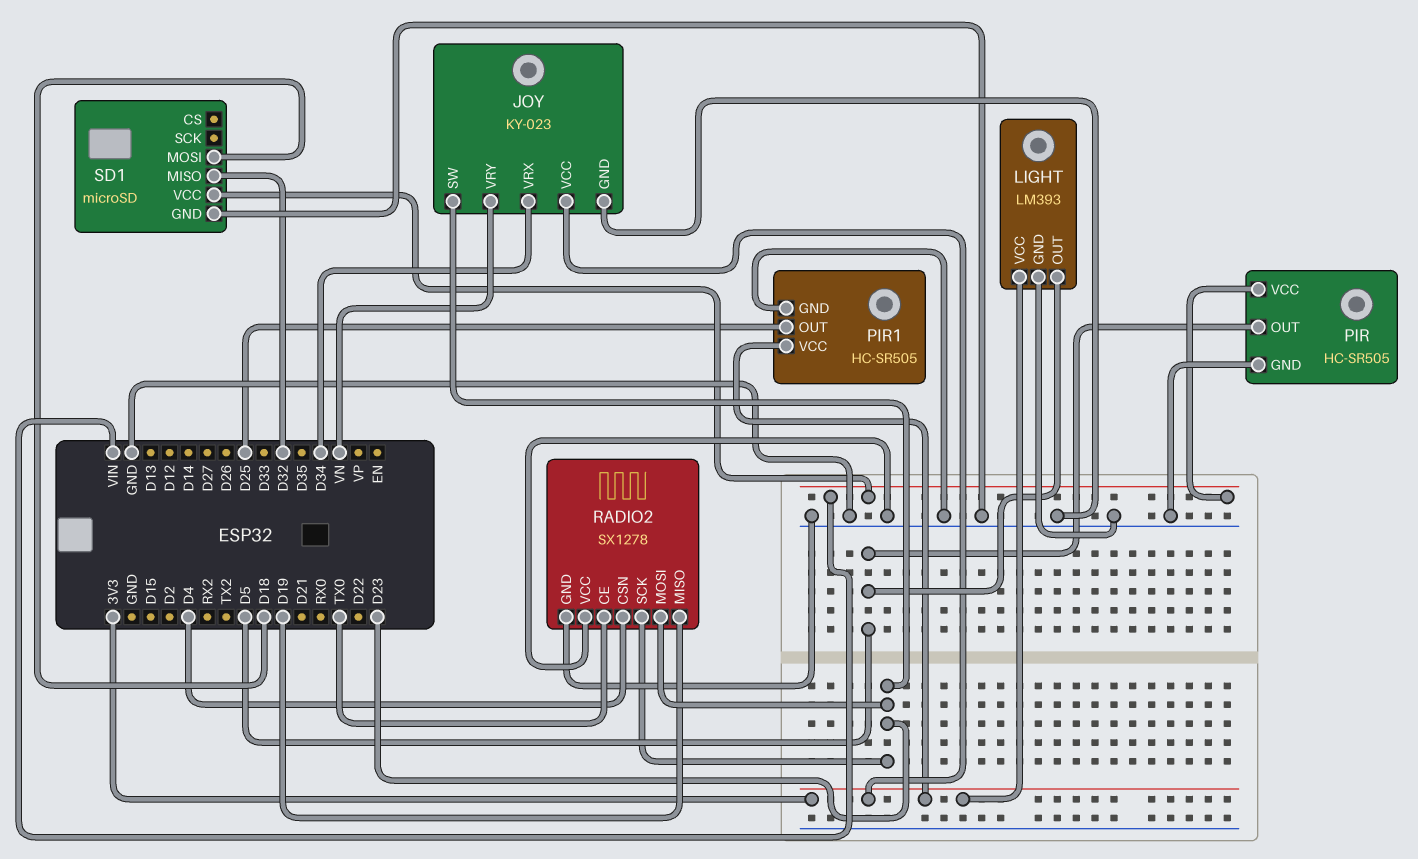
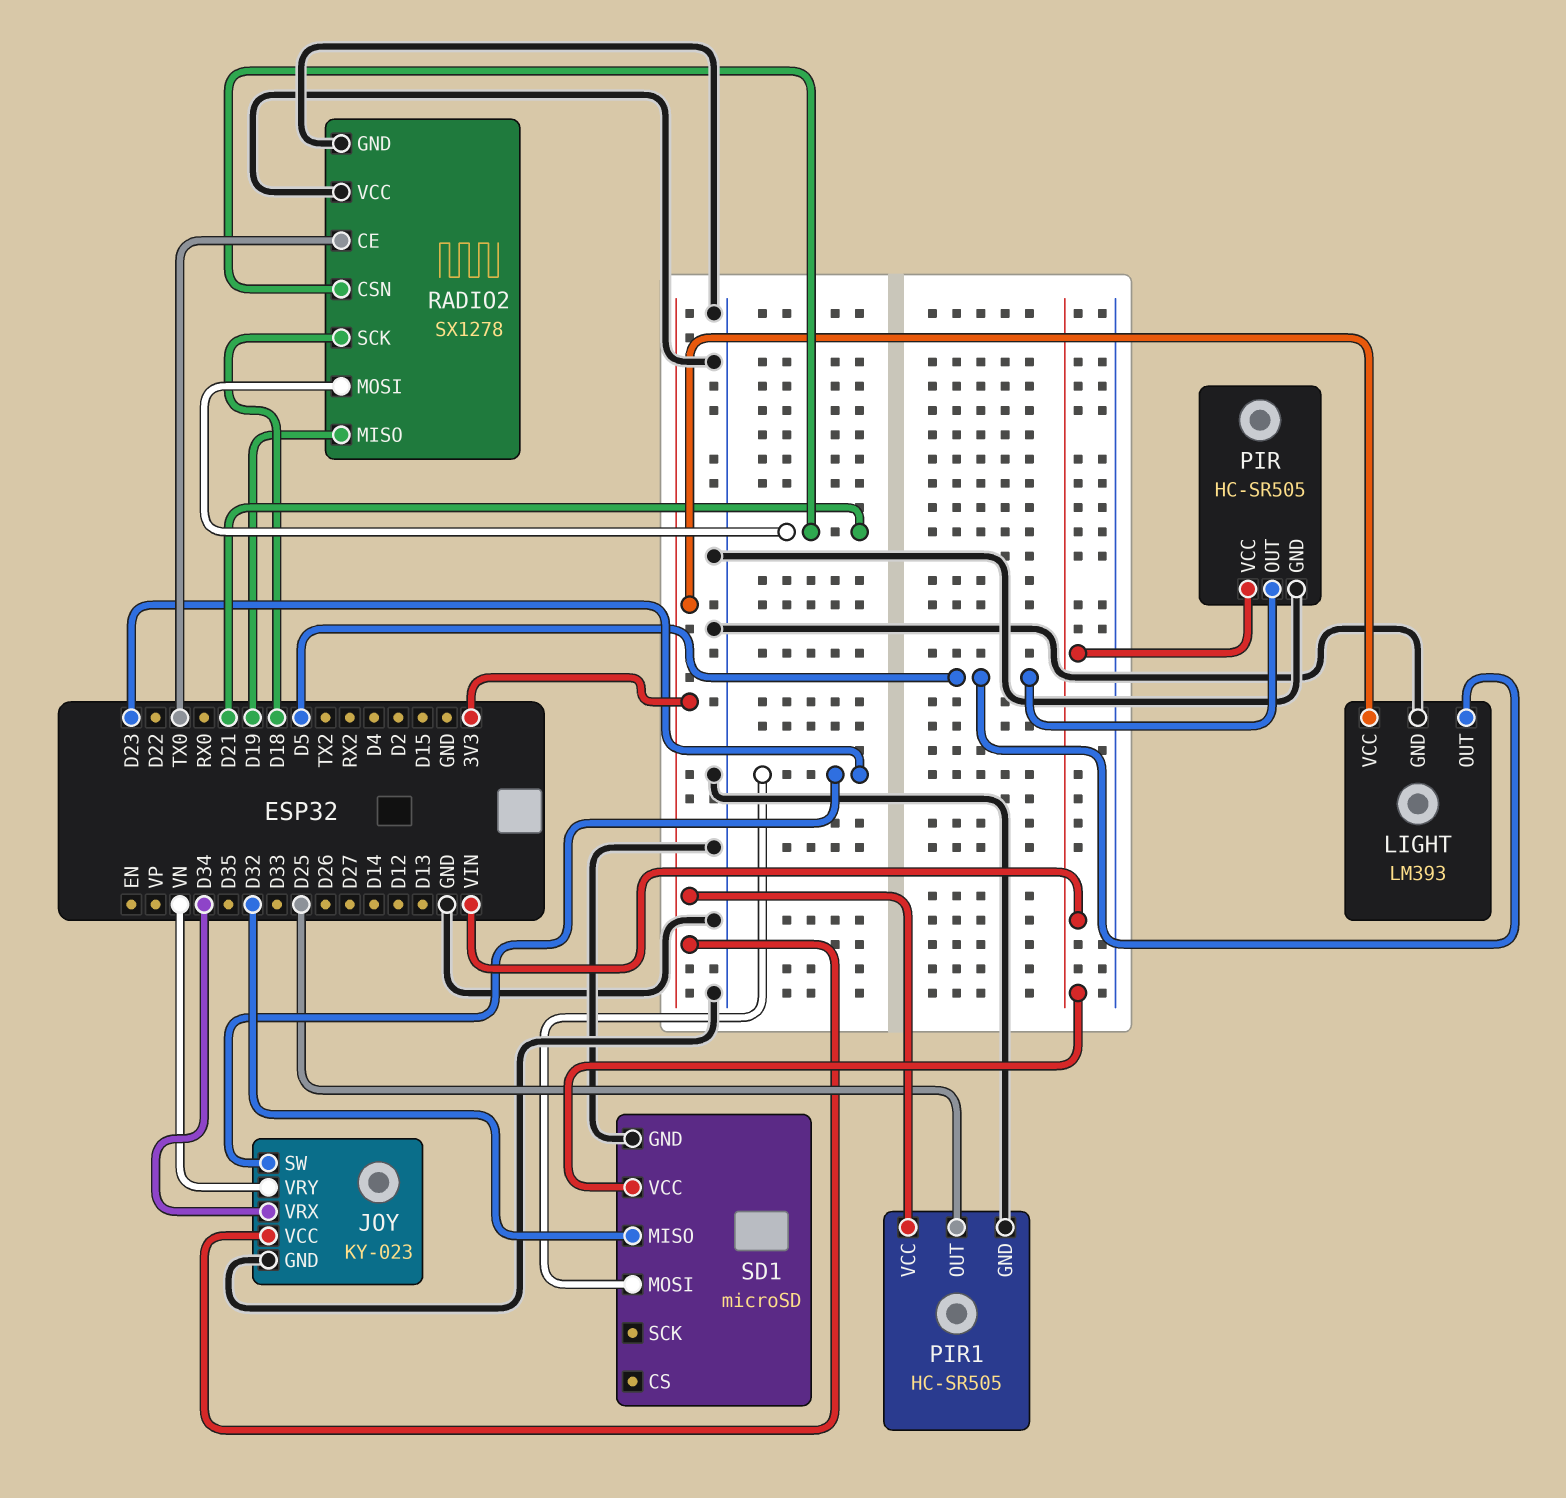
RADIO2 pin CSN: D4 -> D21
RADIO2 pin MOSI: D23 -> D21
RADIO2 pin SCK: D23 -> D18
SD1 pin MOSI: D18 -> D23

